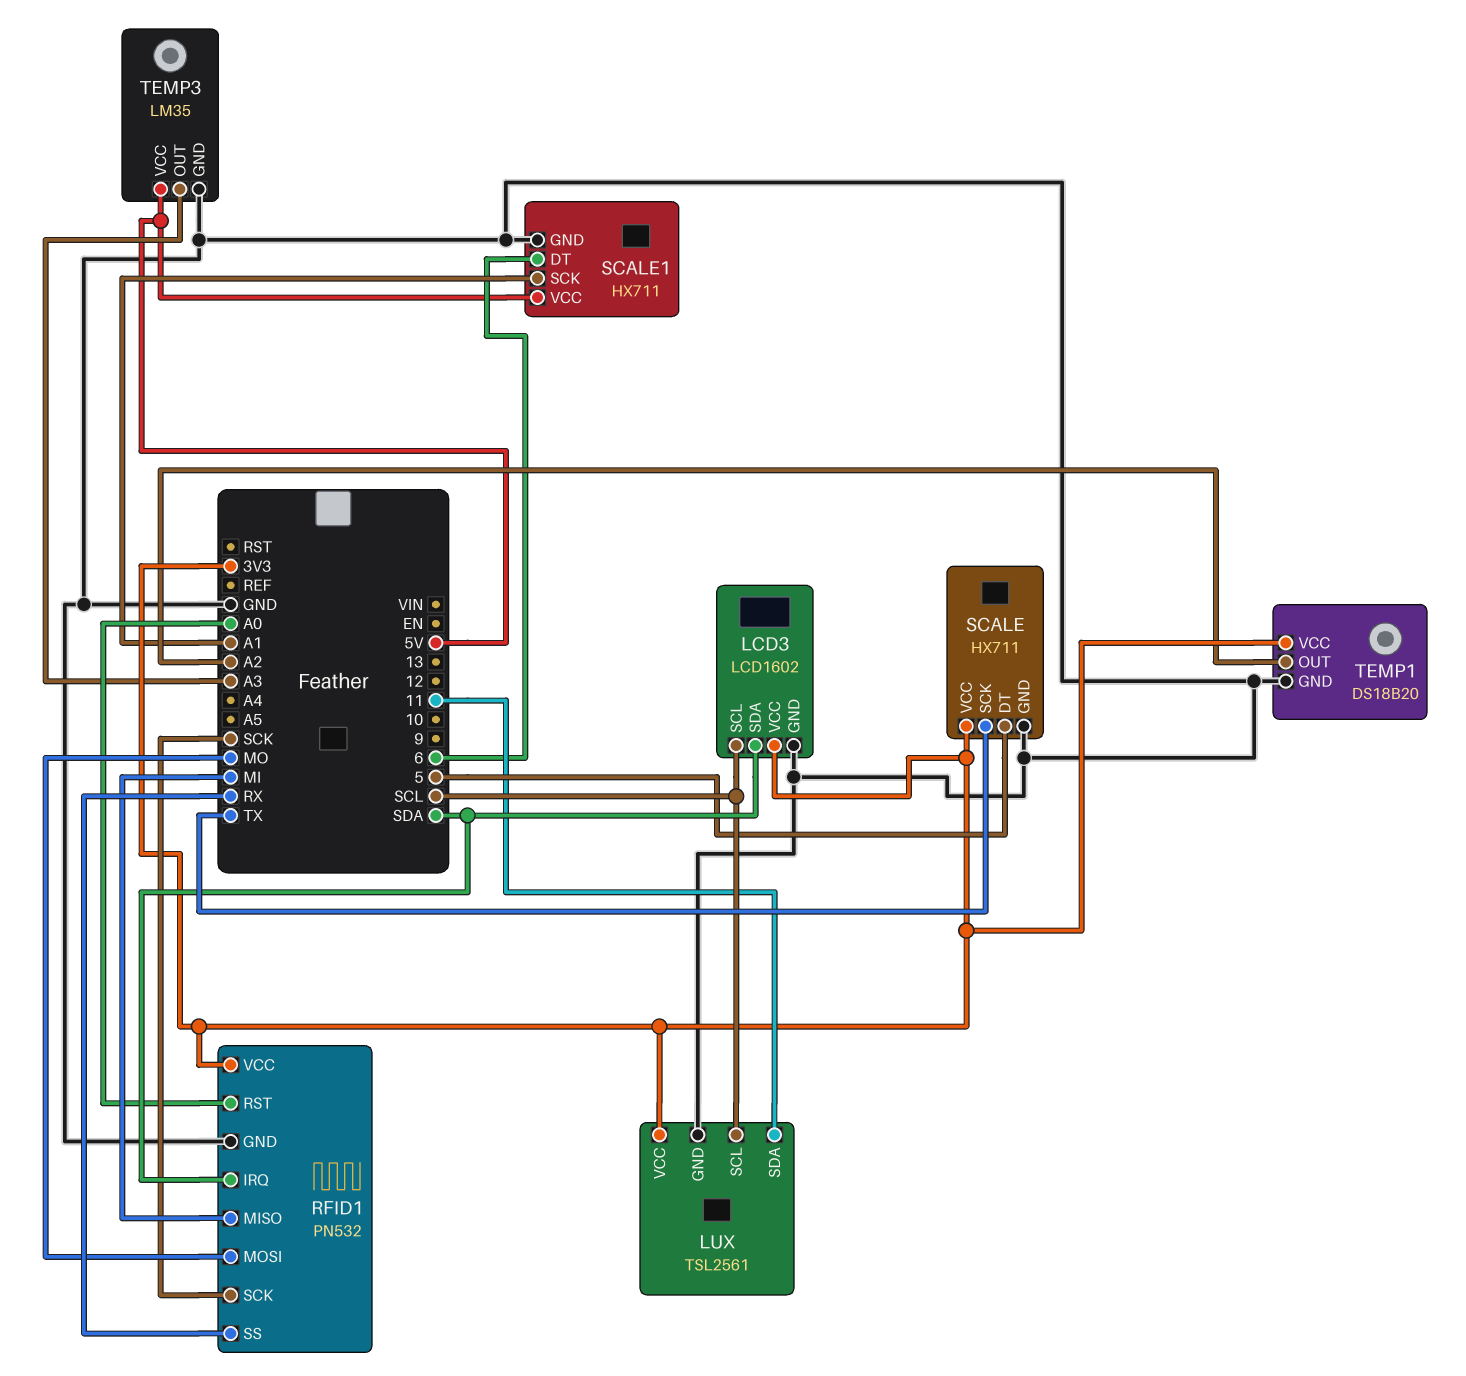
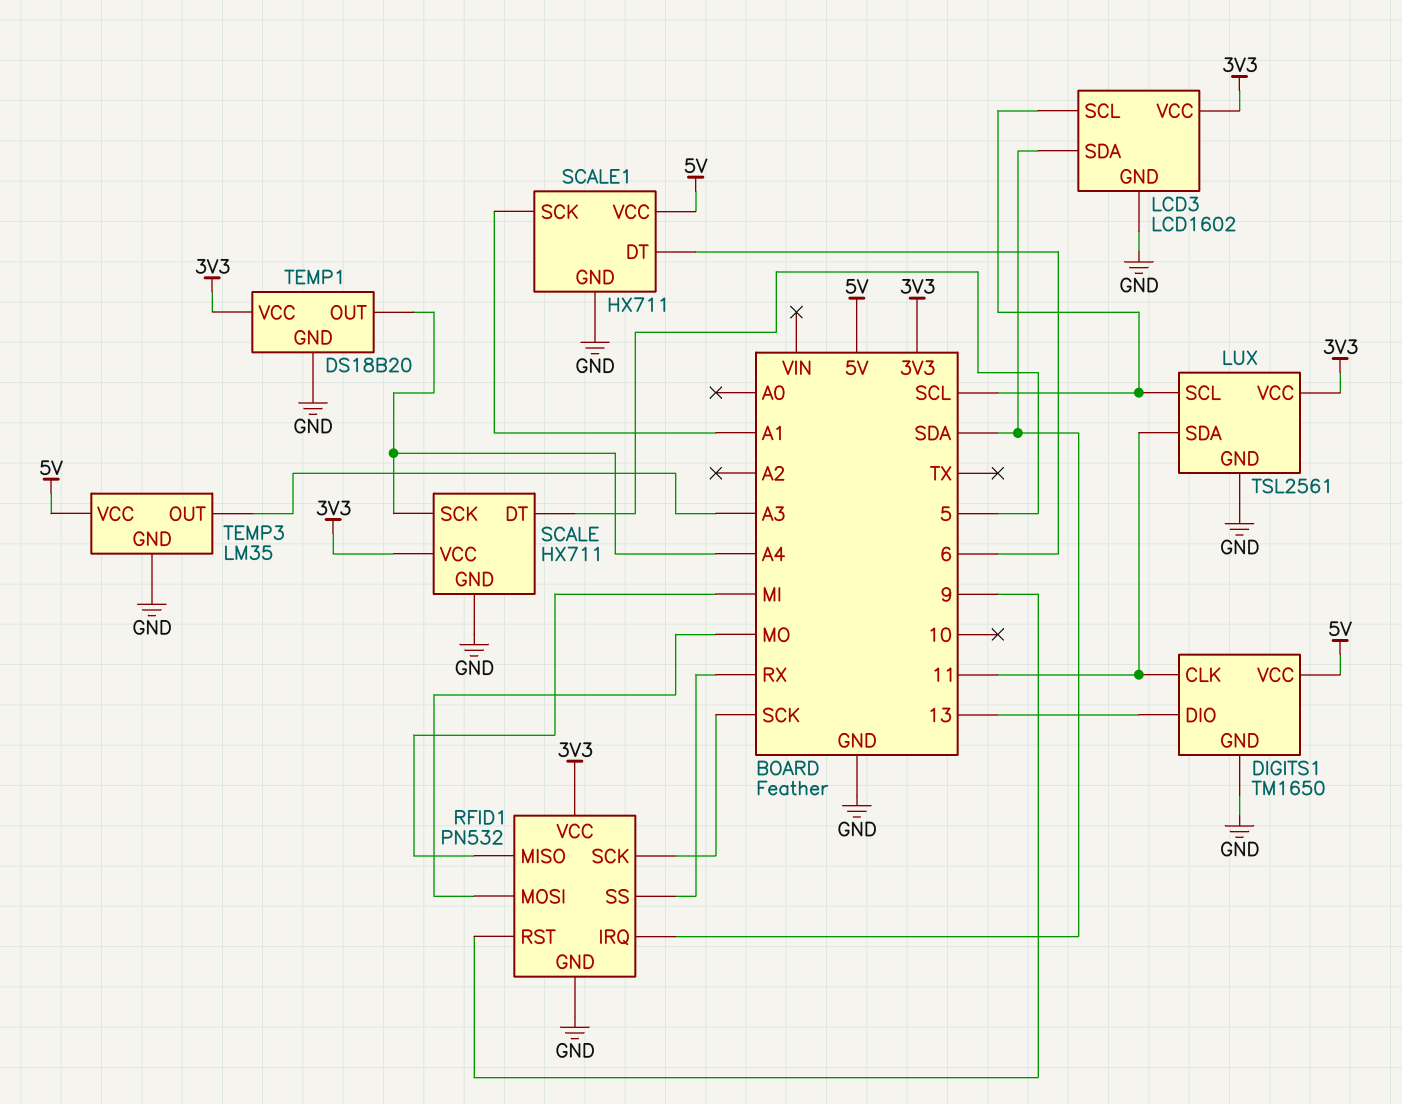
DIGITS1: none -> TM1650
DIGITS1 pin CLK: none -> 11
DIGITS1 pin DIO: none -> 13
DIGITS1 pin GND: none -> GND
DIGITS1 pin VCC: none -> 5V
RFID1 pin RST: A0 -> 9
SCALE pin SCK: TX -> A4
TEMP1 pin OUT: A2 -> A4

